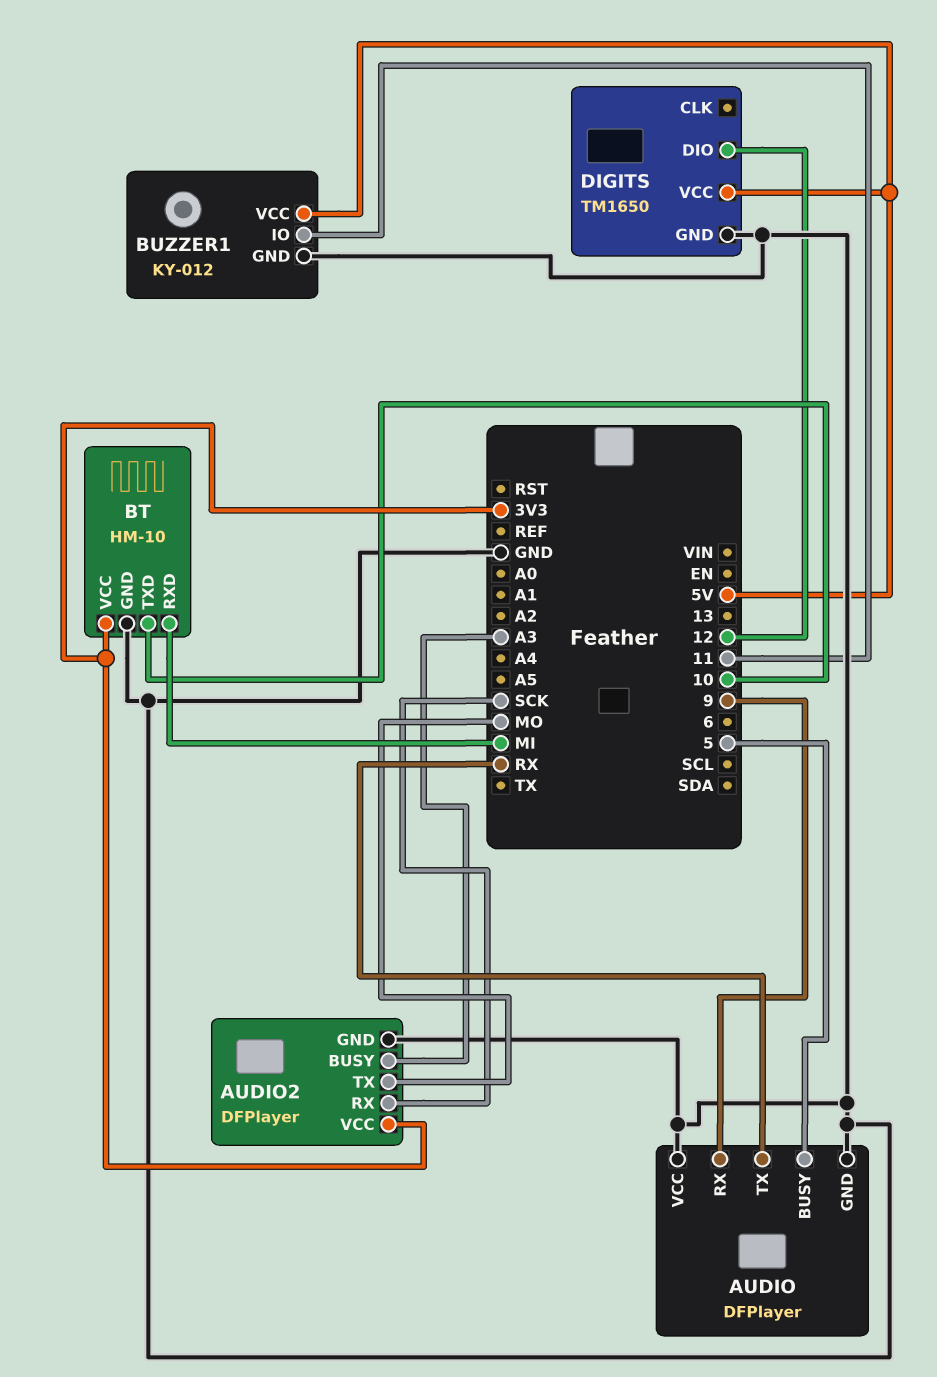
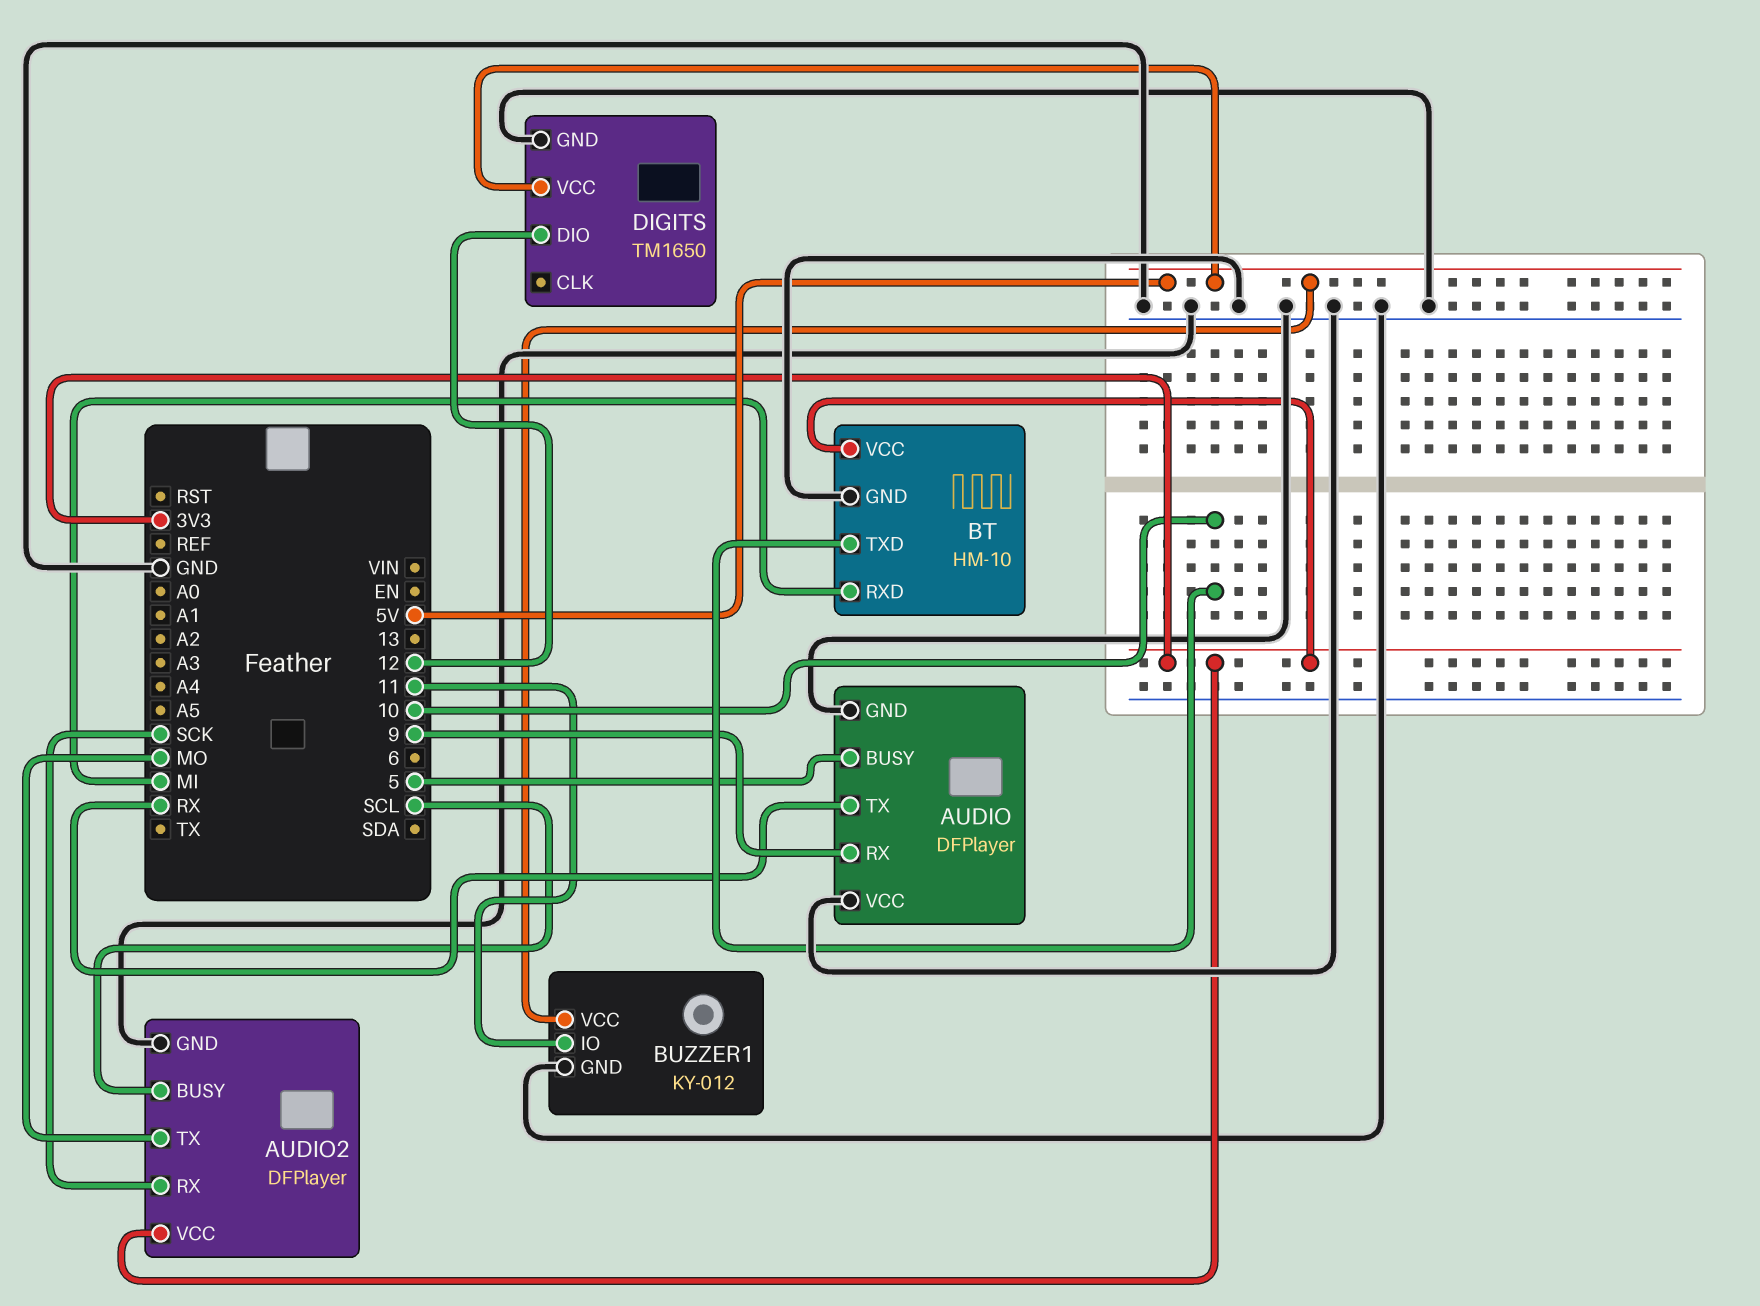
AUDIO2 pin BUSY: A3 -> SCL

